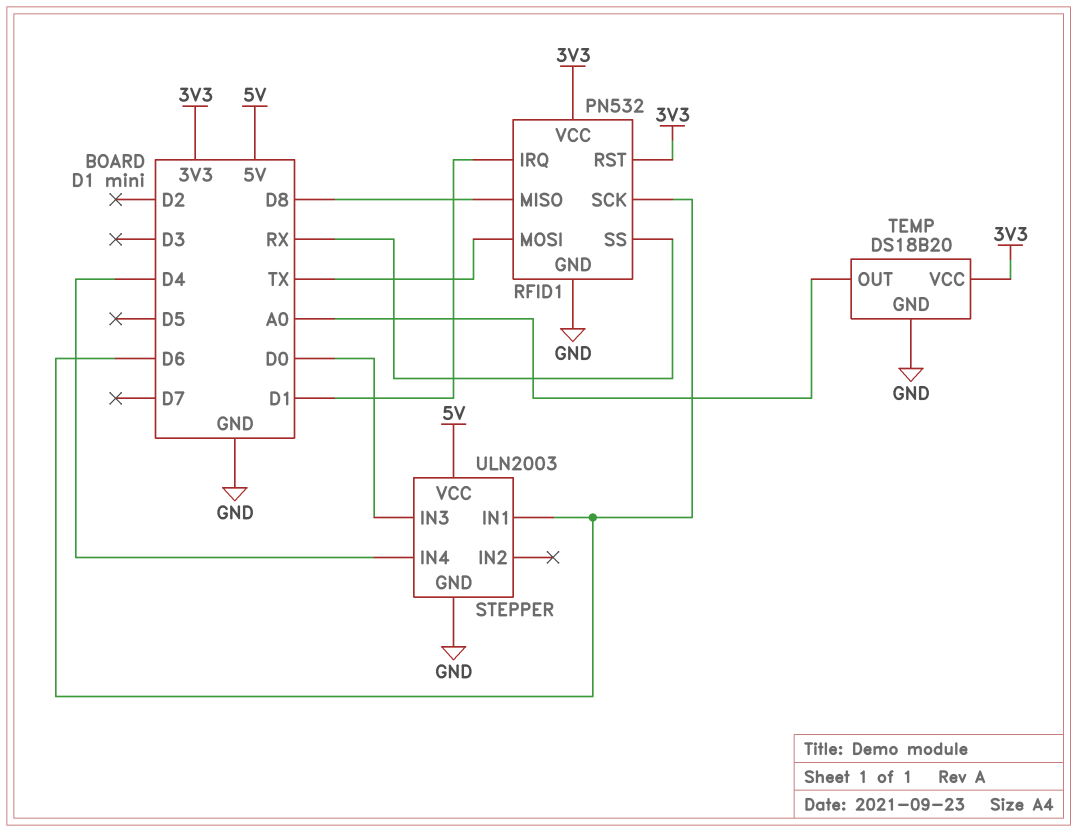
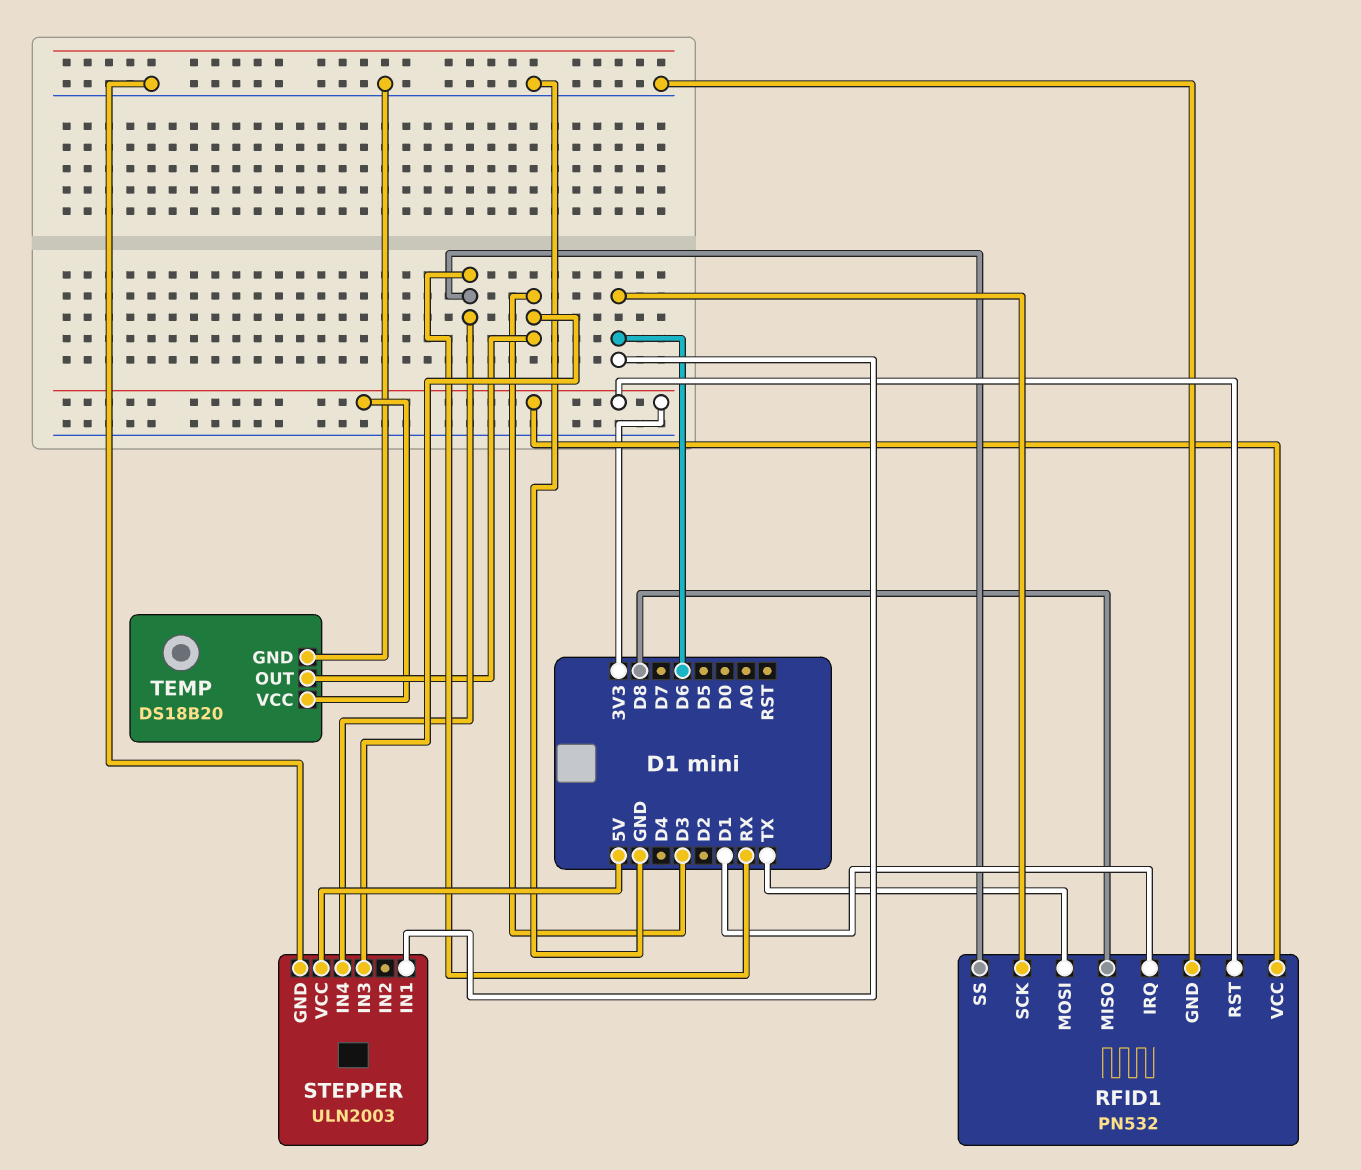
STEPPER pin IN3: D0 -> D3
STEPPER pin IN4: D4 -> RX
TEMP pin OUT: A0 -> D3

